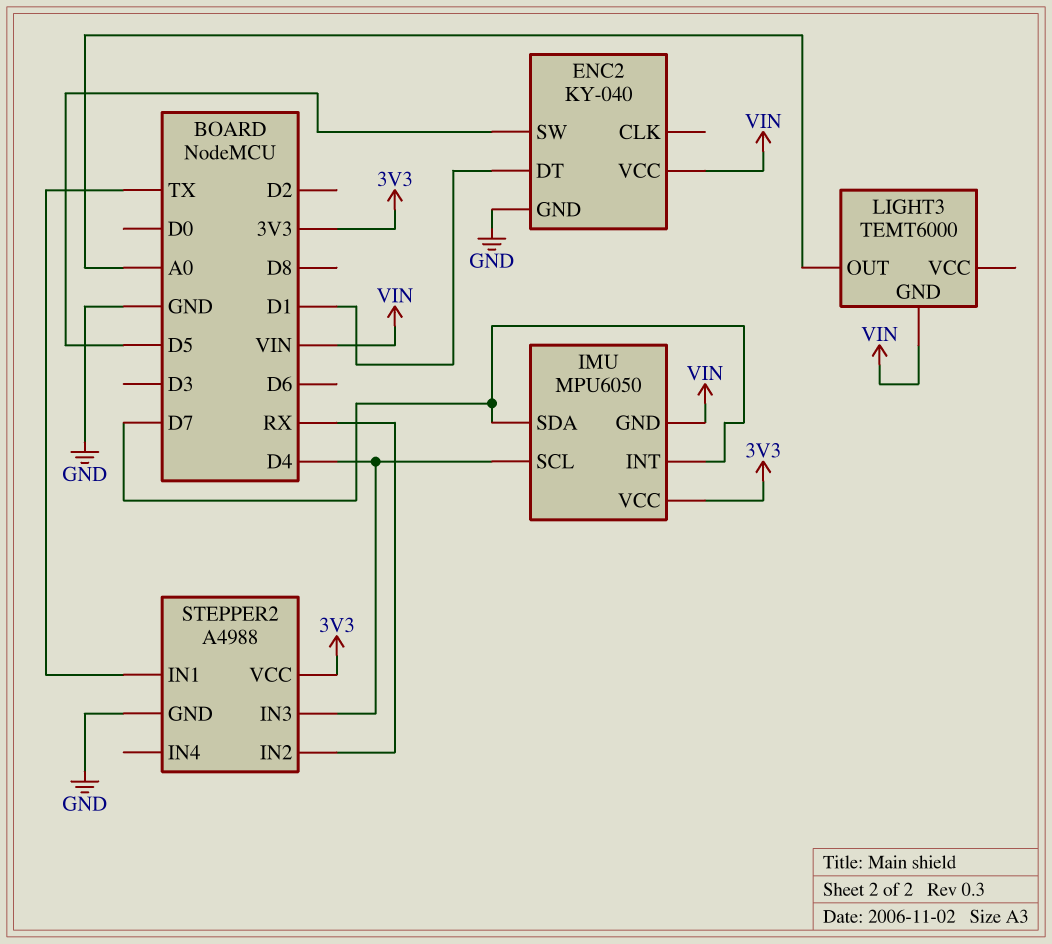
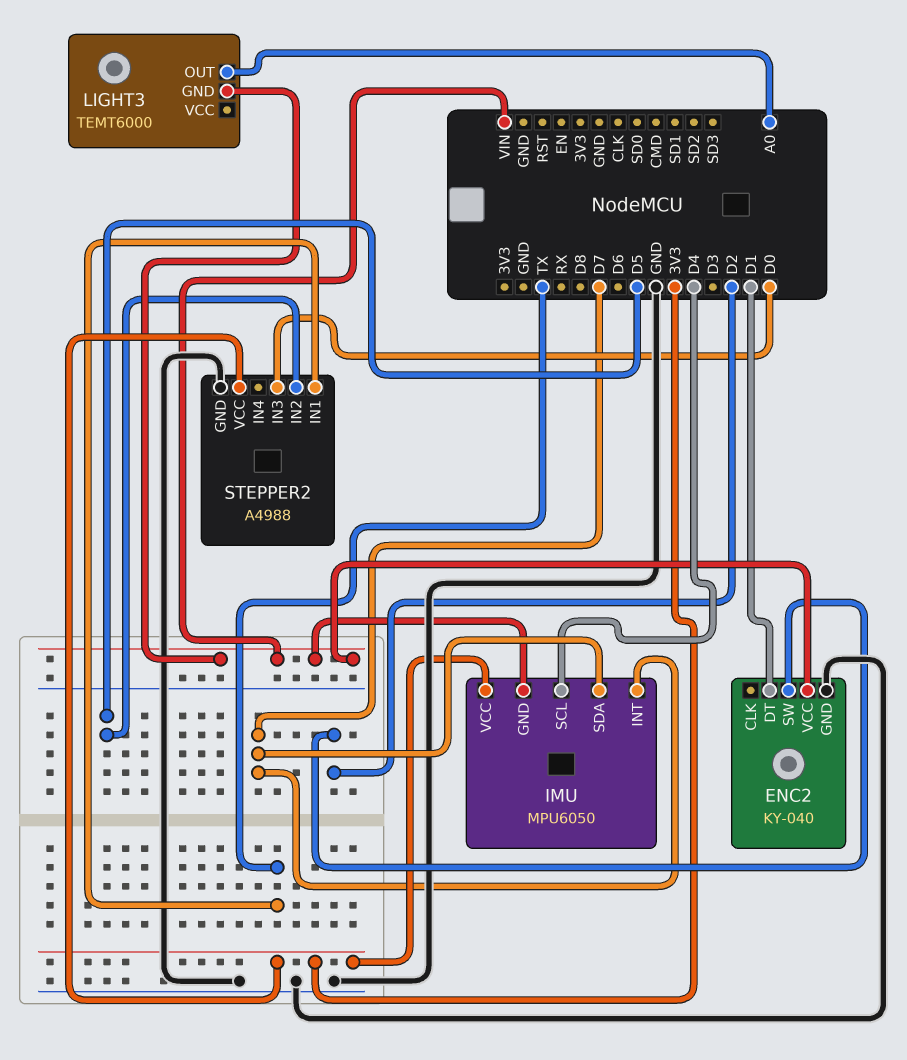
ENC2 pin SW: D5 -> D2
STEPPER2 pin IN2: RX -> D5
STEPPER2 pin IN3: D4 -> D0

